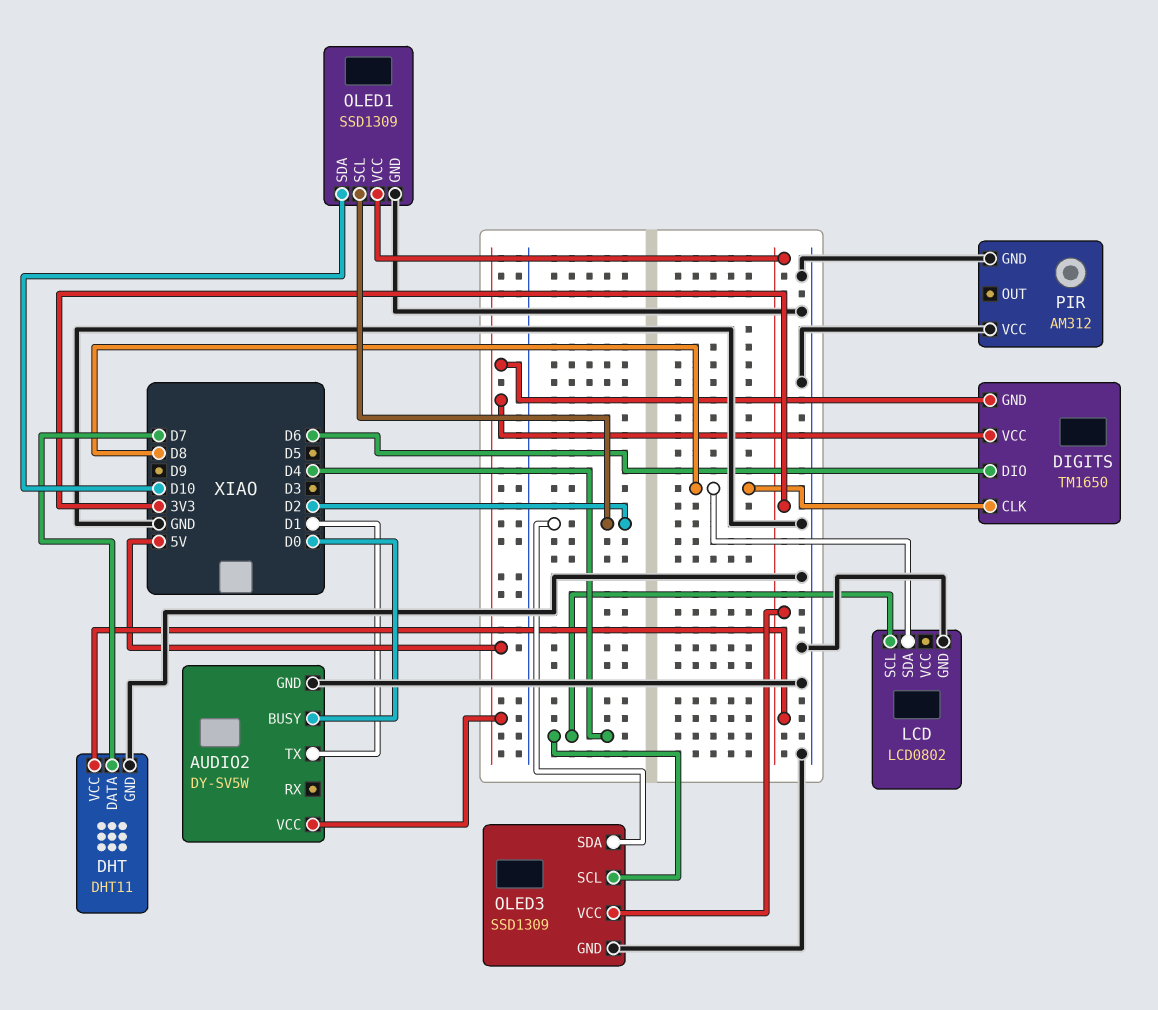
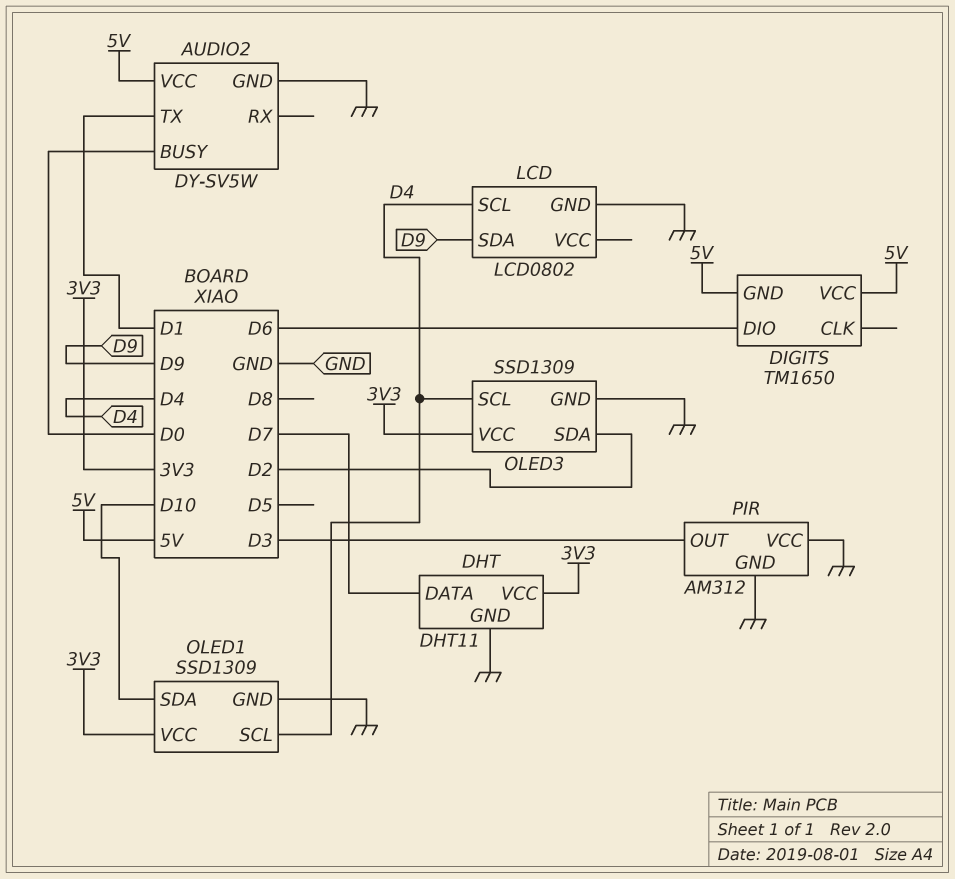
DIGITS pin CLK: D8 -> none
LCD pin SDA: D8 -> D9
OLED1 pin SCL: D2 -> D4
PIR pin OUT: none -> D3

